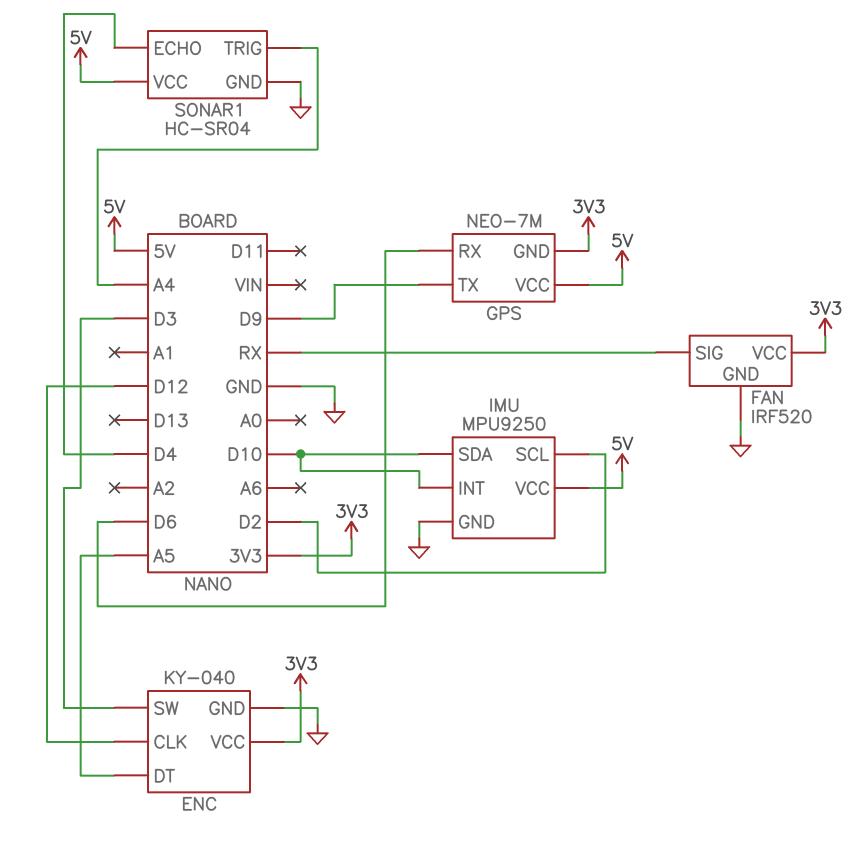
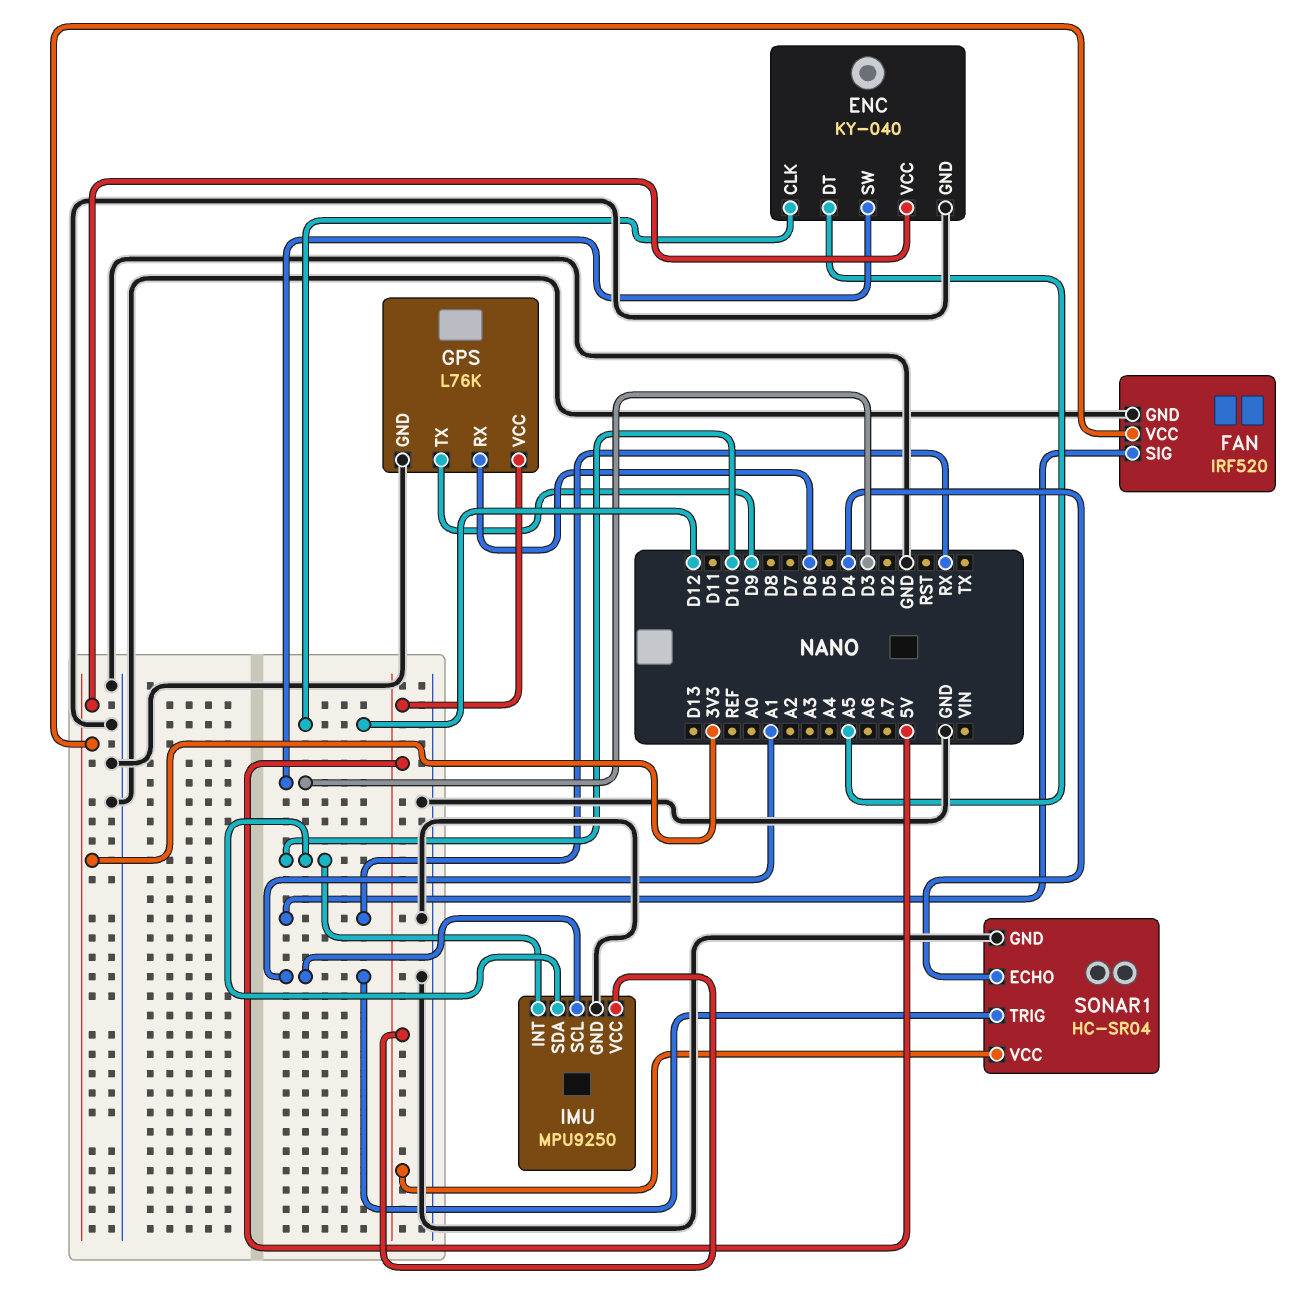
GPS: NEO-7M -> L76K
GPS pin GND: 3V3 -> GND
IMU pin SCL: D2 -> A1
SONAR1 pin TRIG: A4 -> A1

